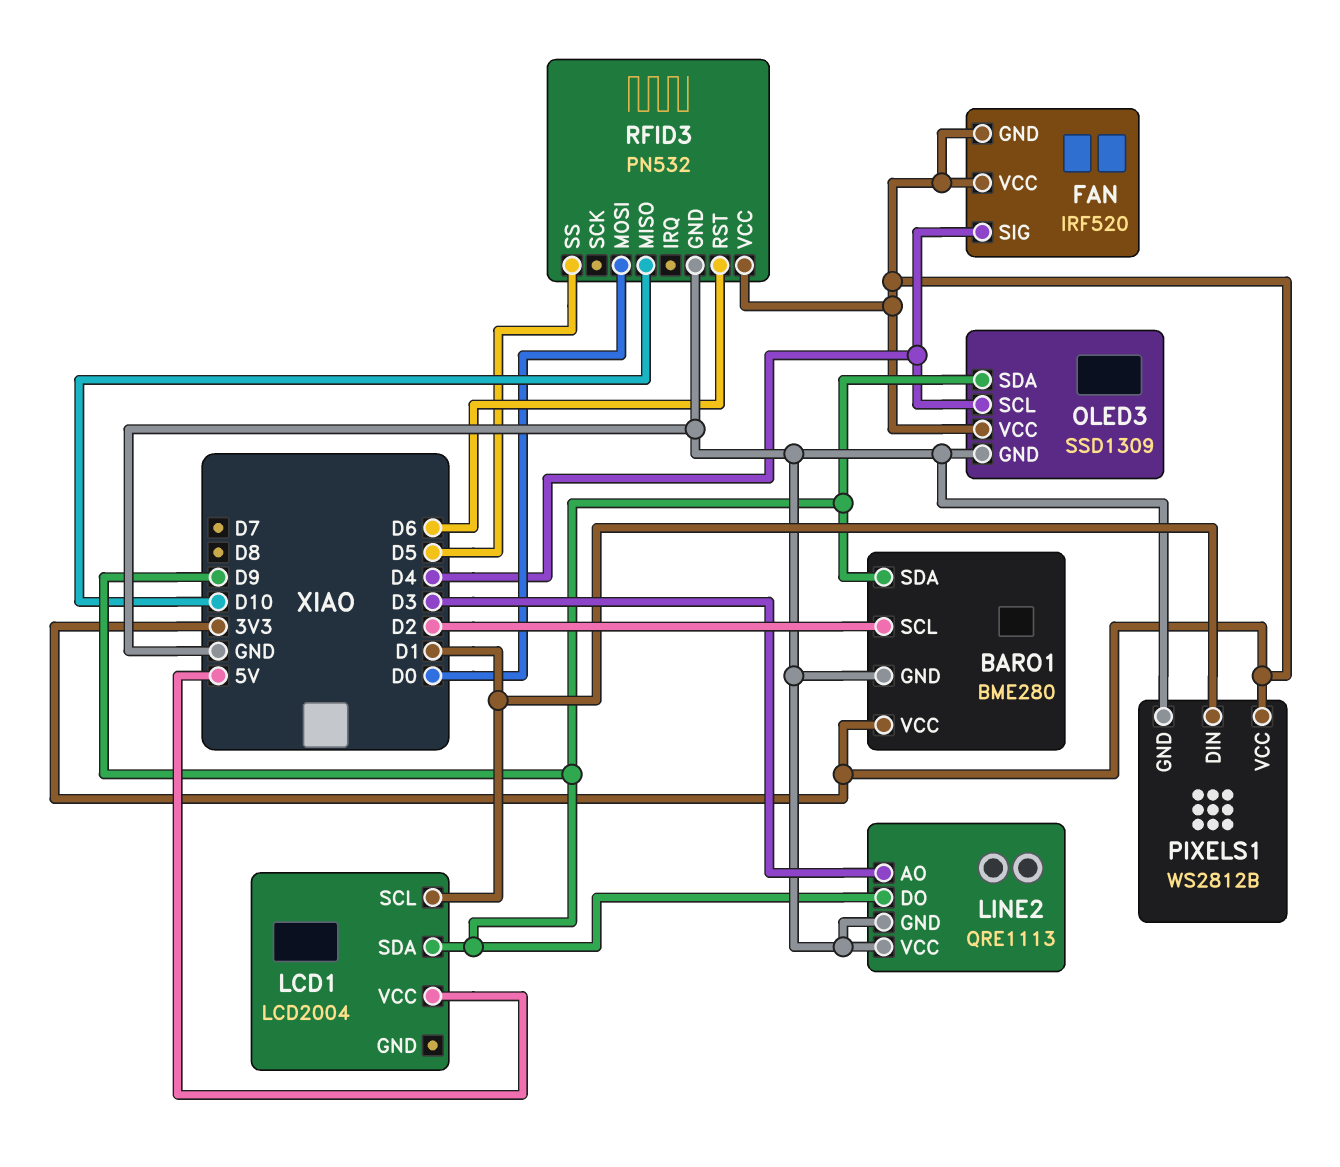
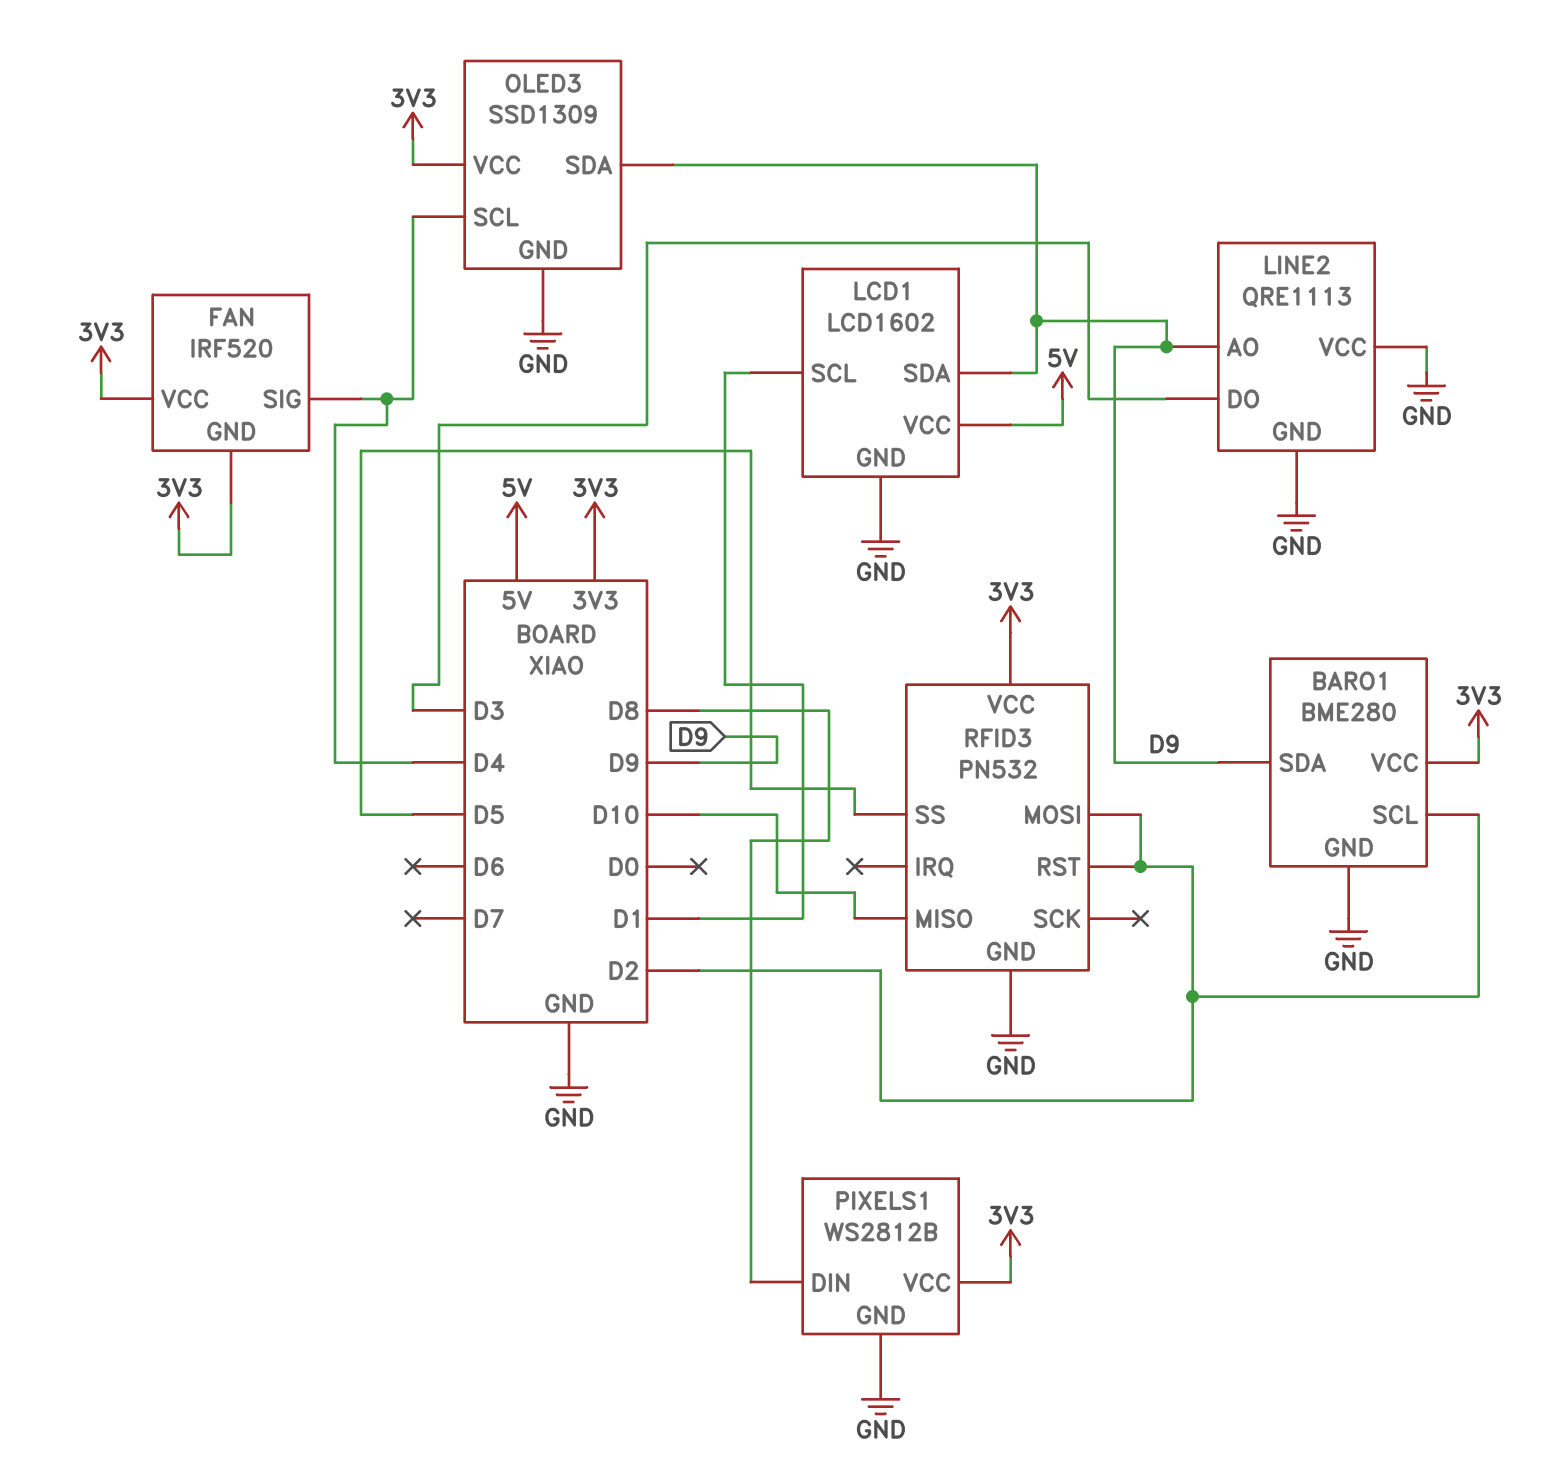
LCD1: LCD2004 -> LCD1602
LCD1 pin GND: none -> GND
LINE2 pin AO: D3 -> D9
LINE2 pin DO: D9 -> D3
PIXELS1 pin DIN: D1 -> D8
RFID3 pin MOSI: D0 -> D2
RFID3 pin RST: D6 -> D2

